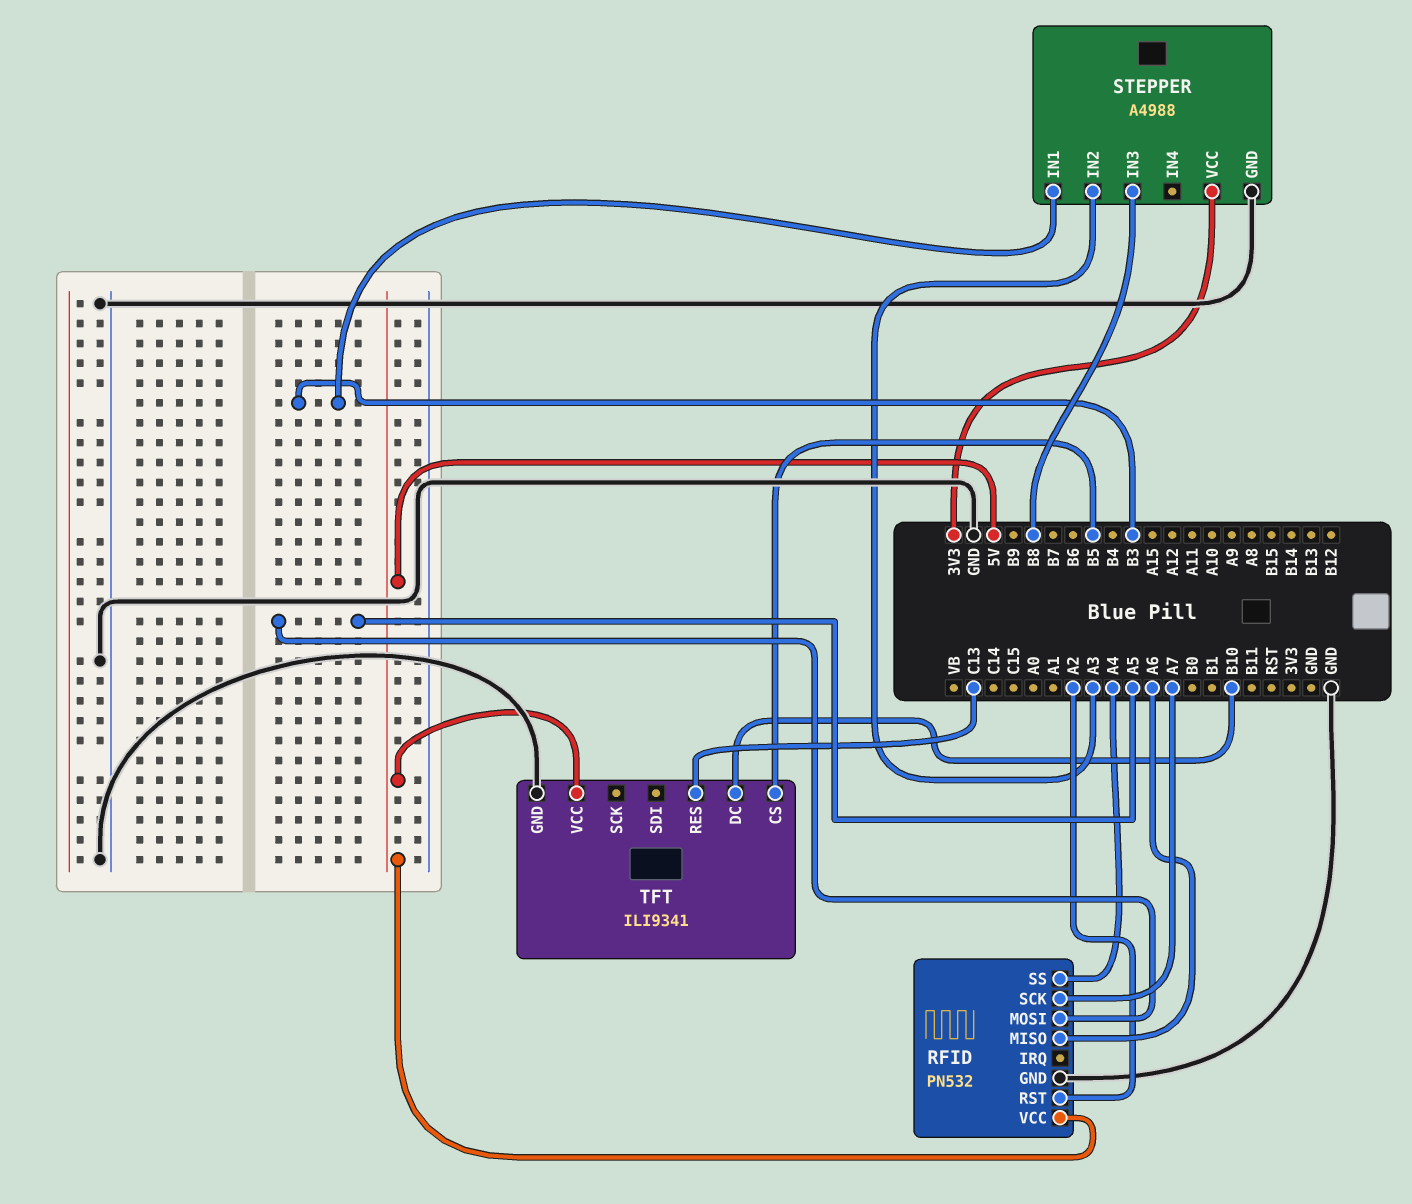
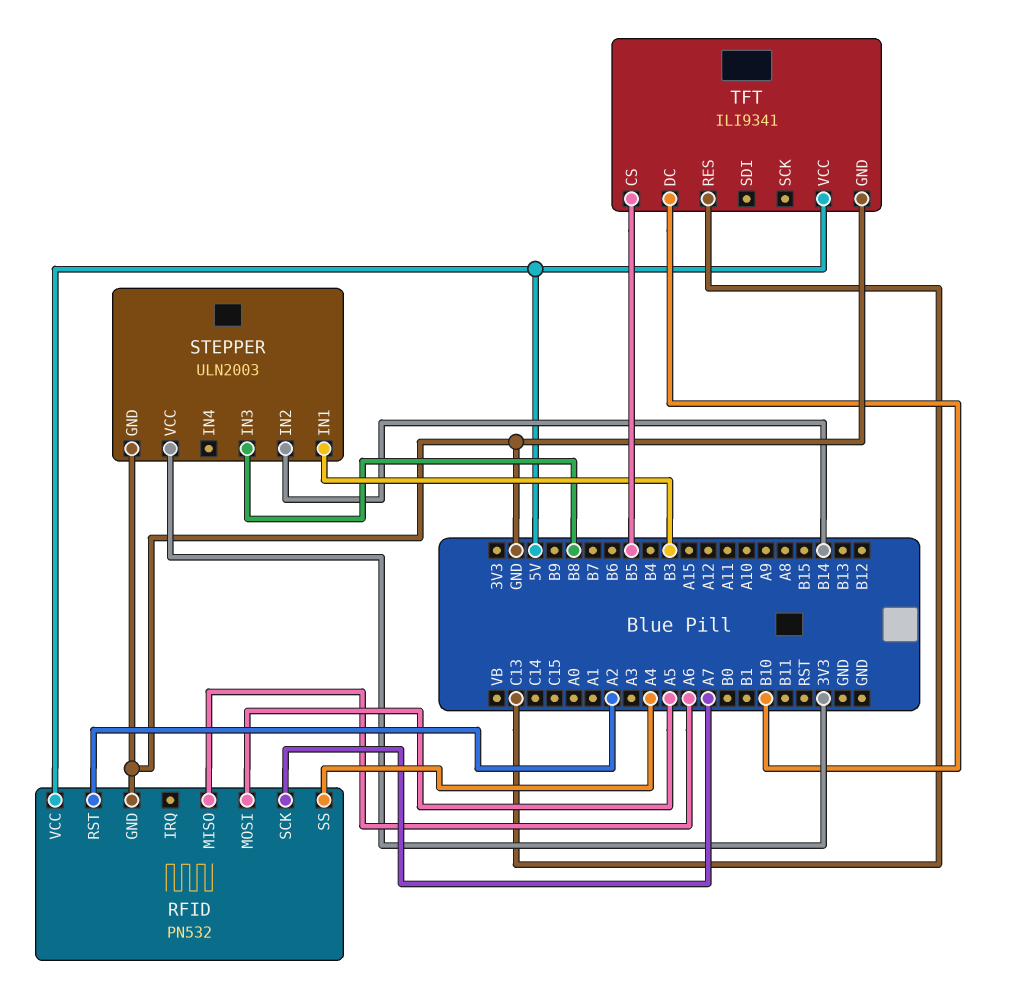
STEPPER: A4988 -> ULN2003
STEPPER pin IN2: A3 -> B14

